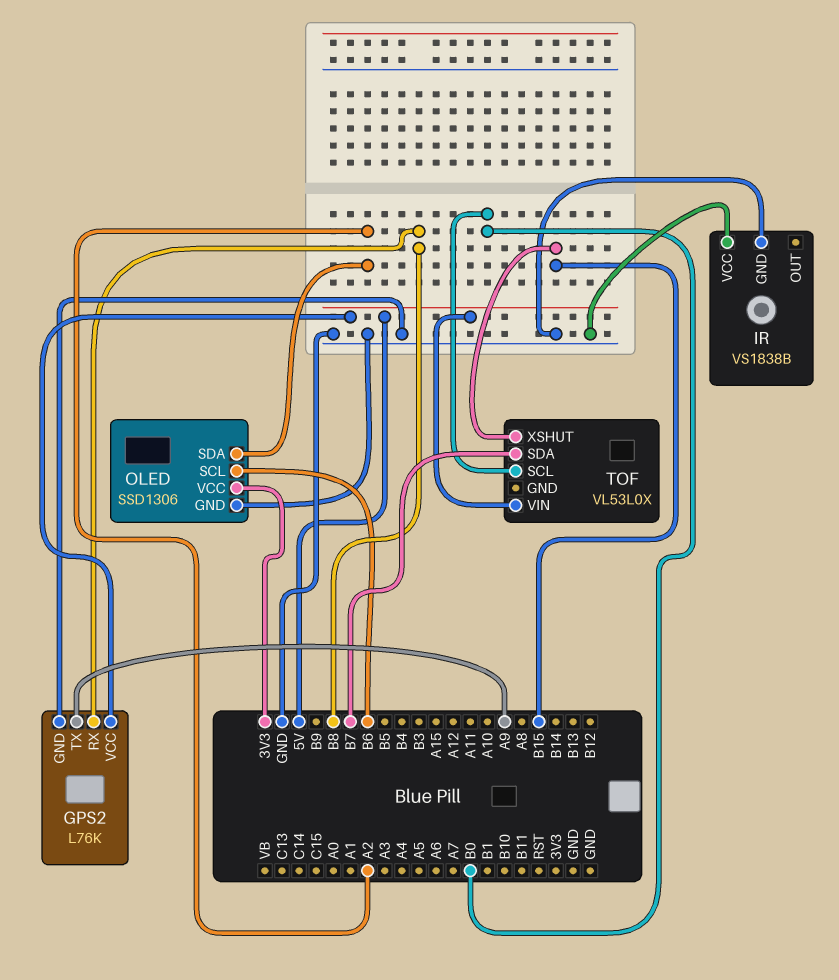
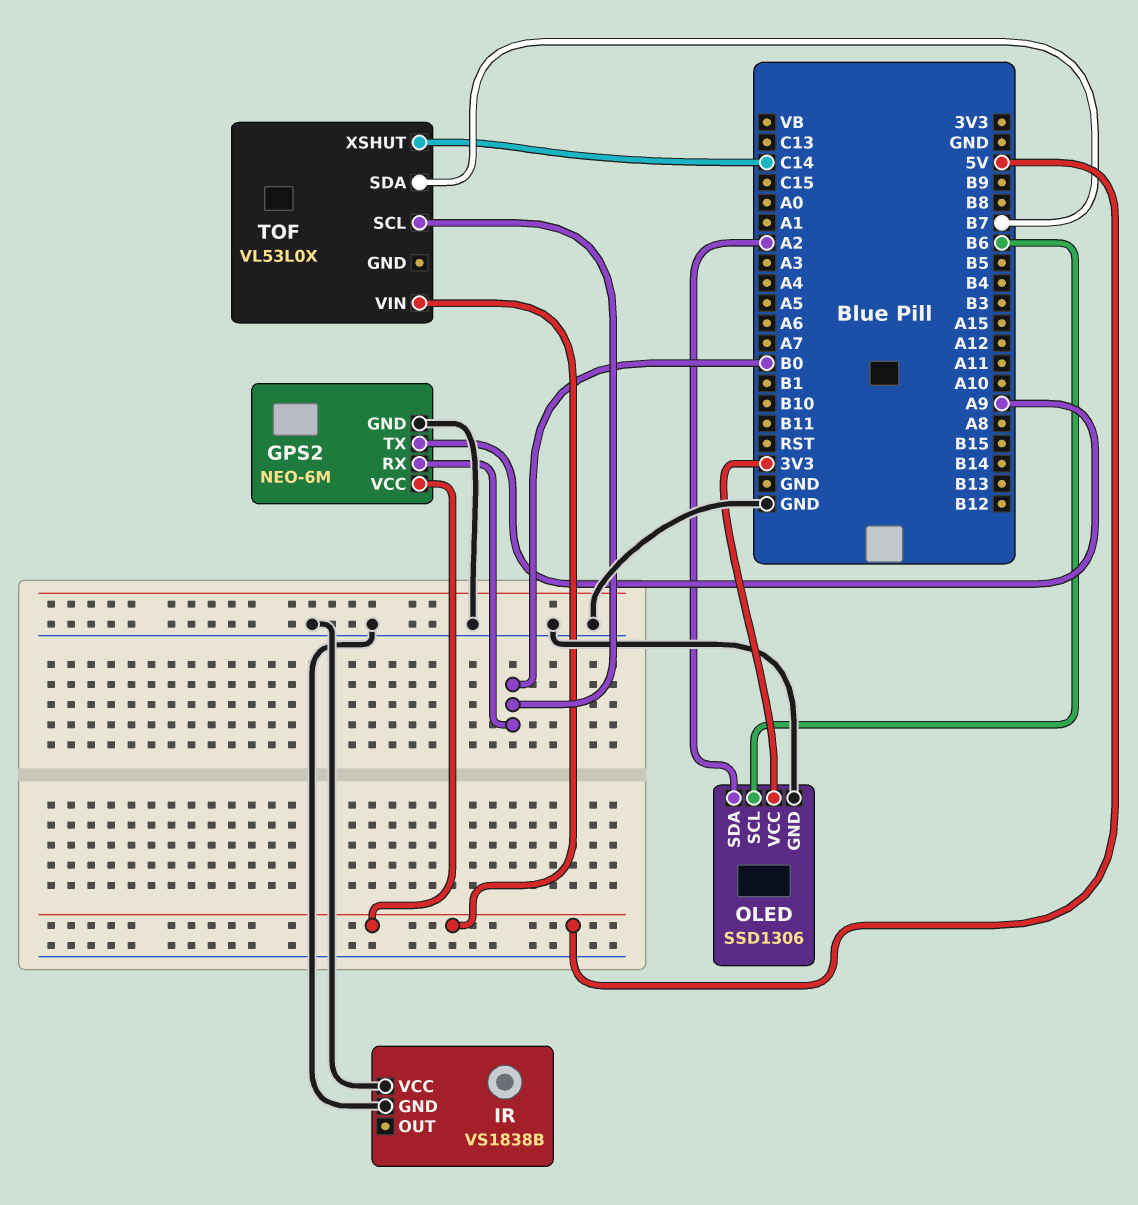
GPS2: L76K -> NEO-6M
GPS2 pin RX: B8 -> B0
TOF pin XSHUT: B15 -> C14

